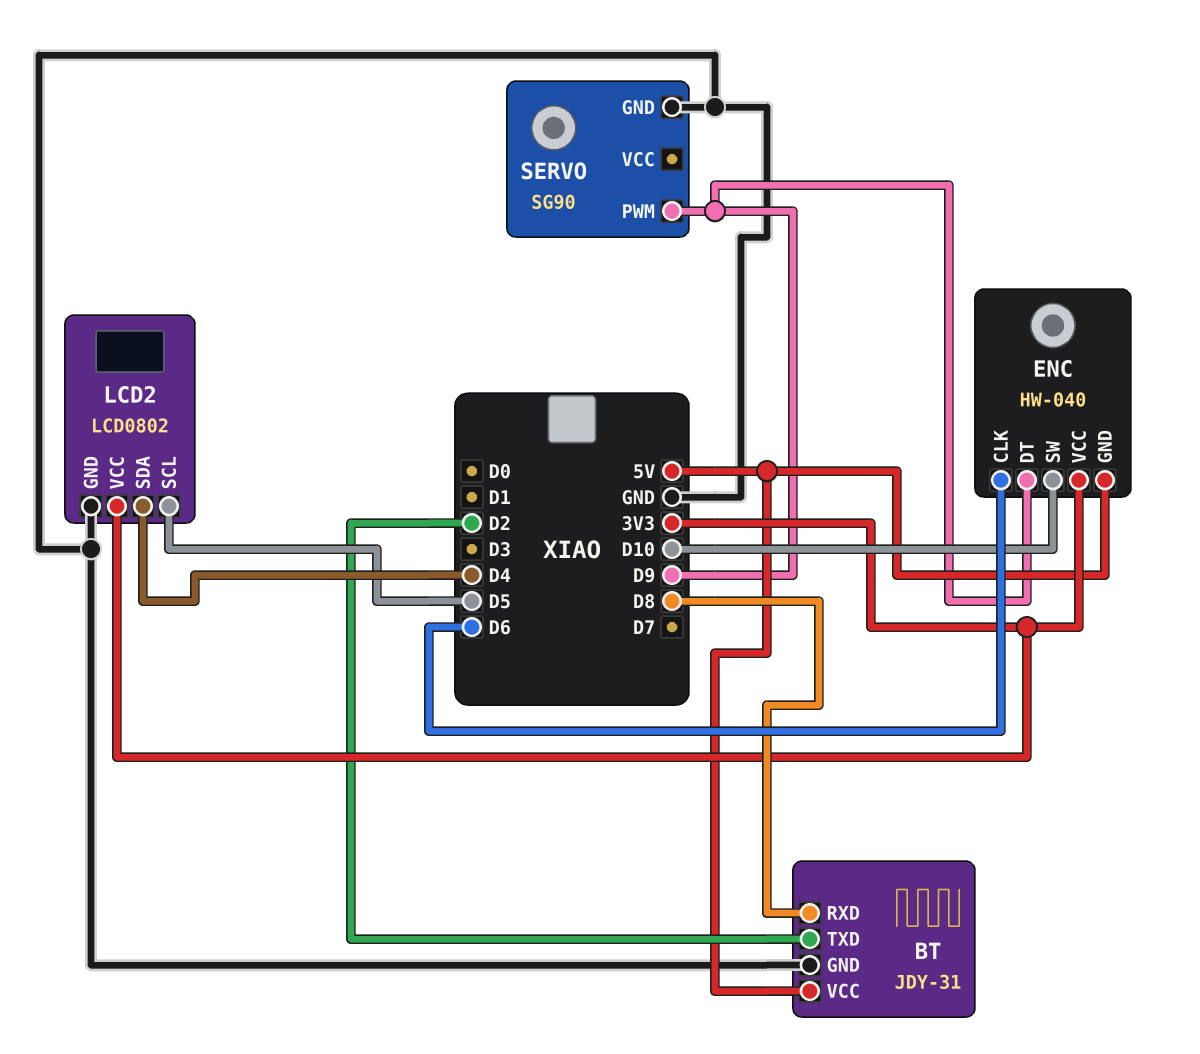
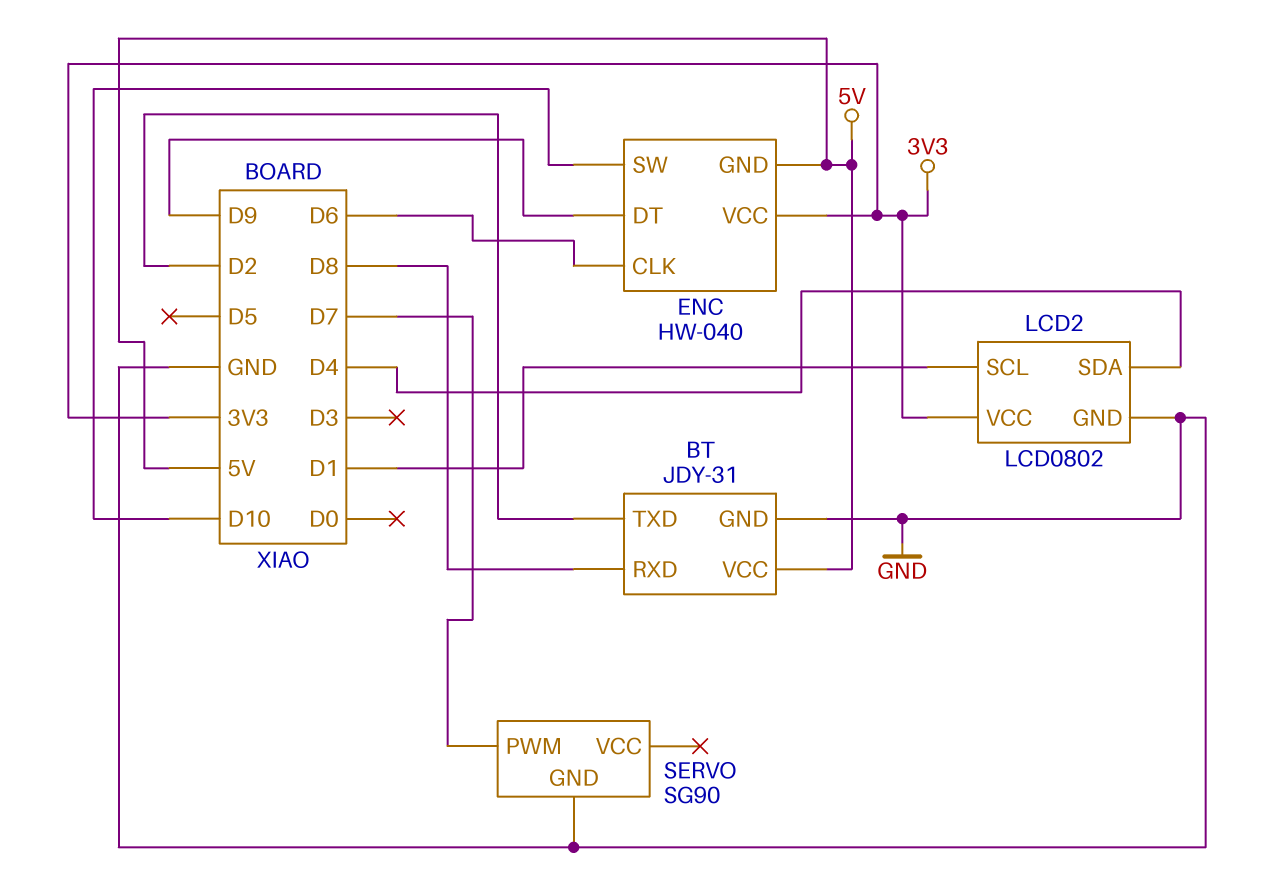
LCD2 pin SCL: D5 -> D1
SERVO pin PWM: D9 -> D7

